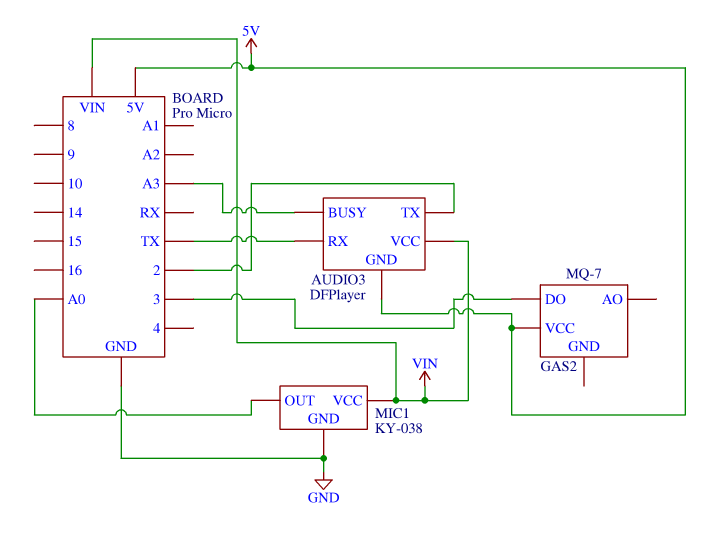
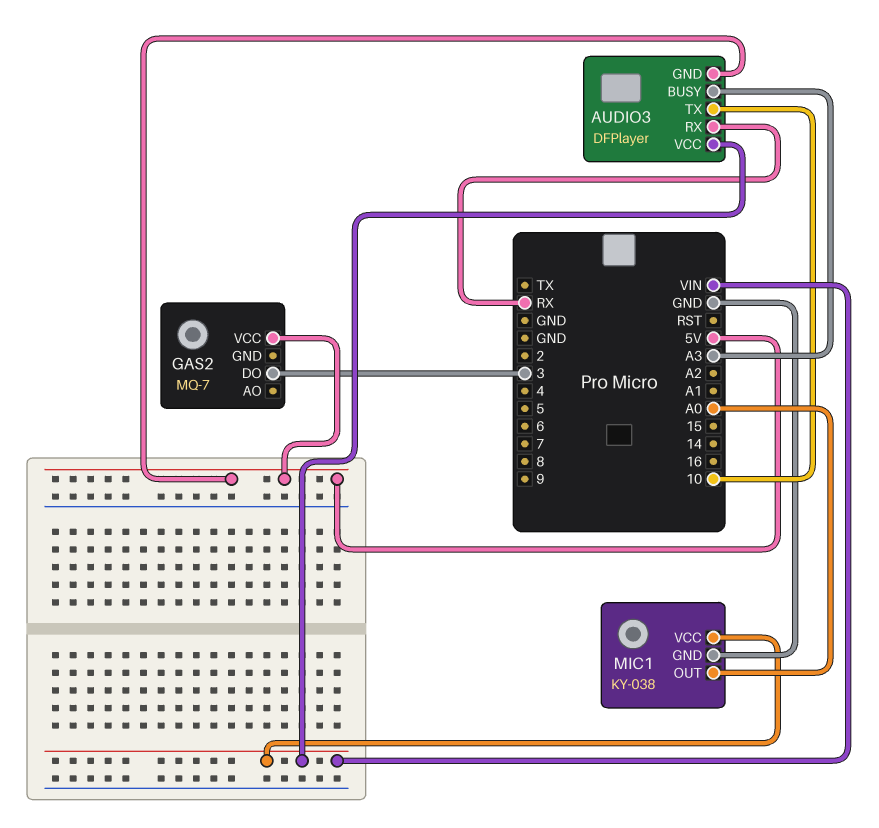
AUDIO3 pin RX: TX -> RX
AUDIO3 pin TX: 2 -> 10

